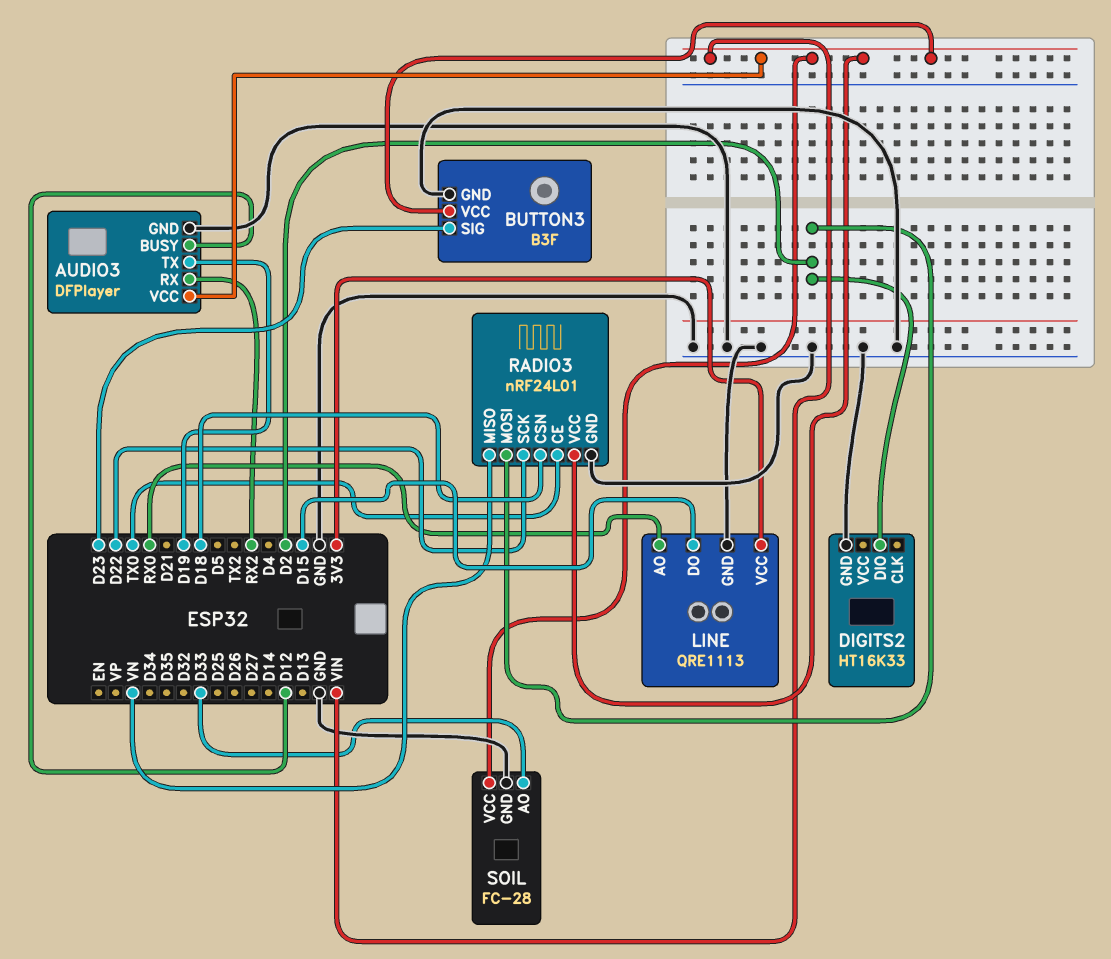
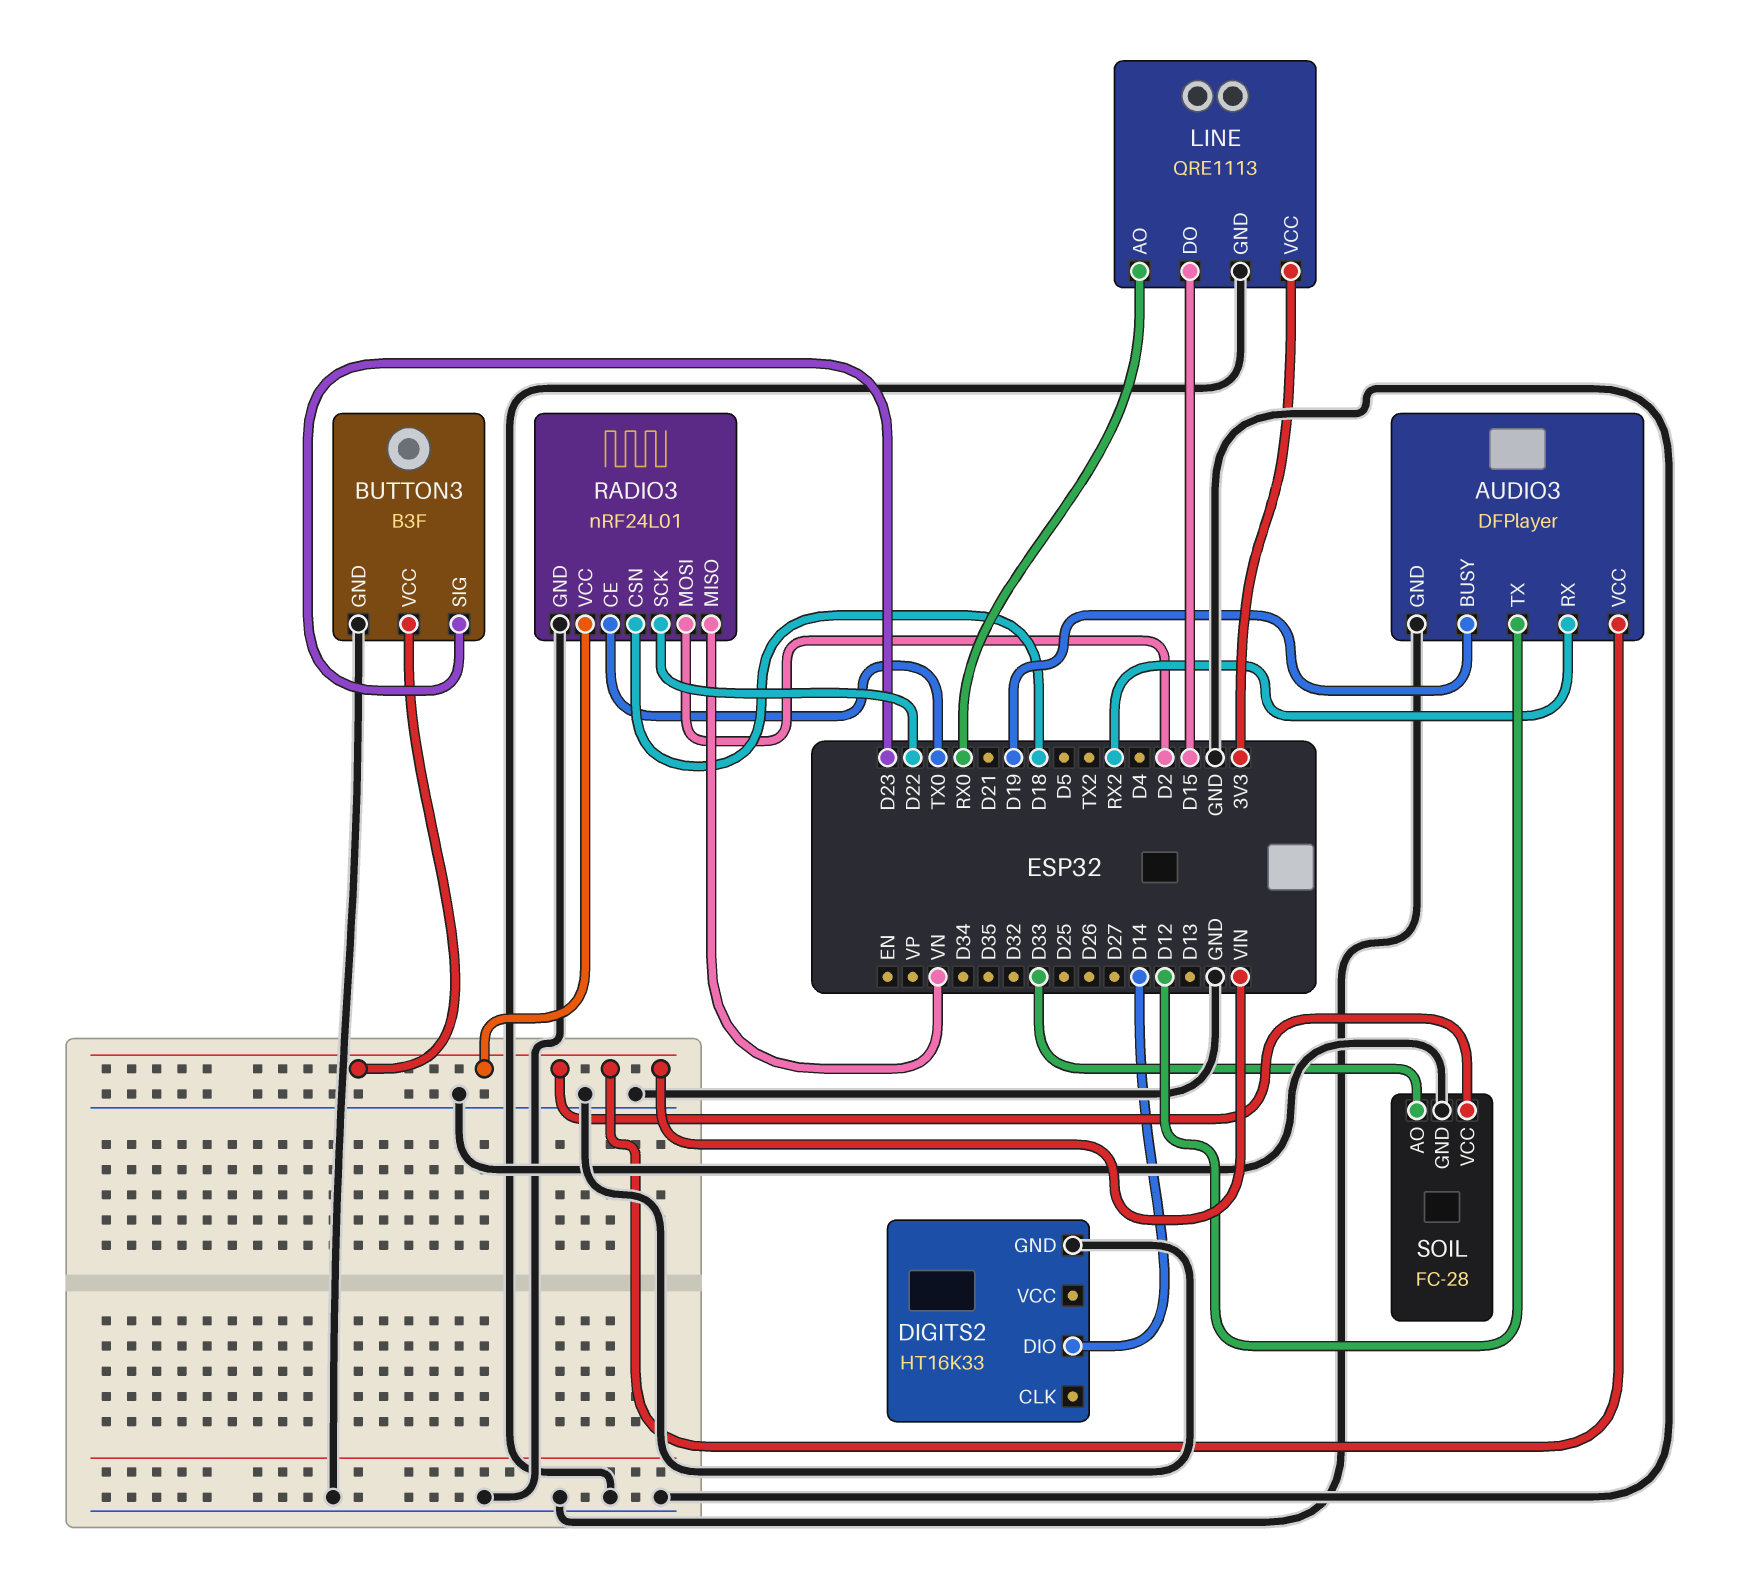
AUDIO3 pin BUSY: D12 -> D19
AUDIO3 pin TX: D19 -> D12
DIGITS2 pin DIO: D2 -> D14

